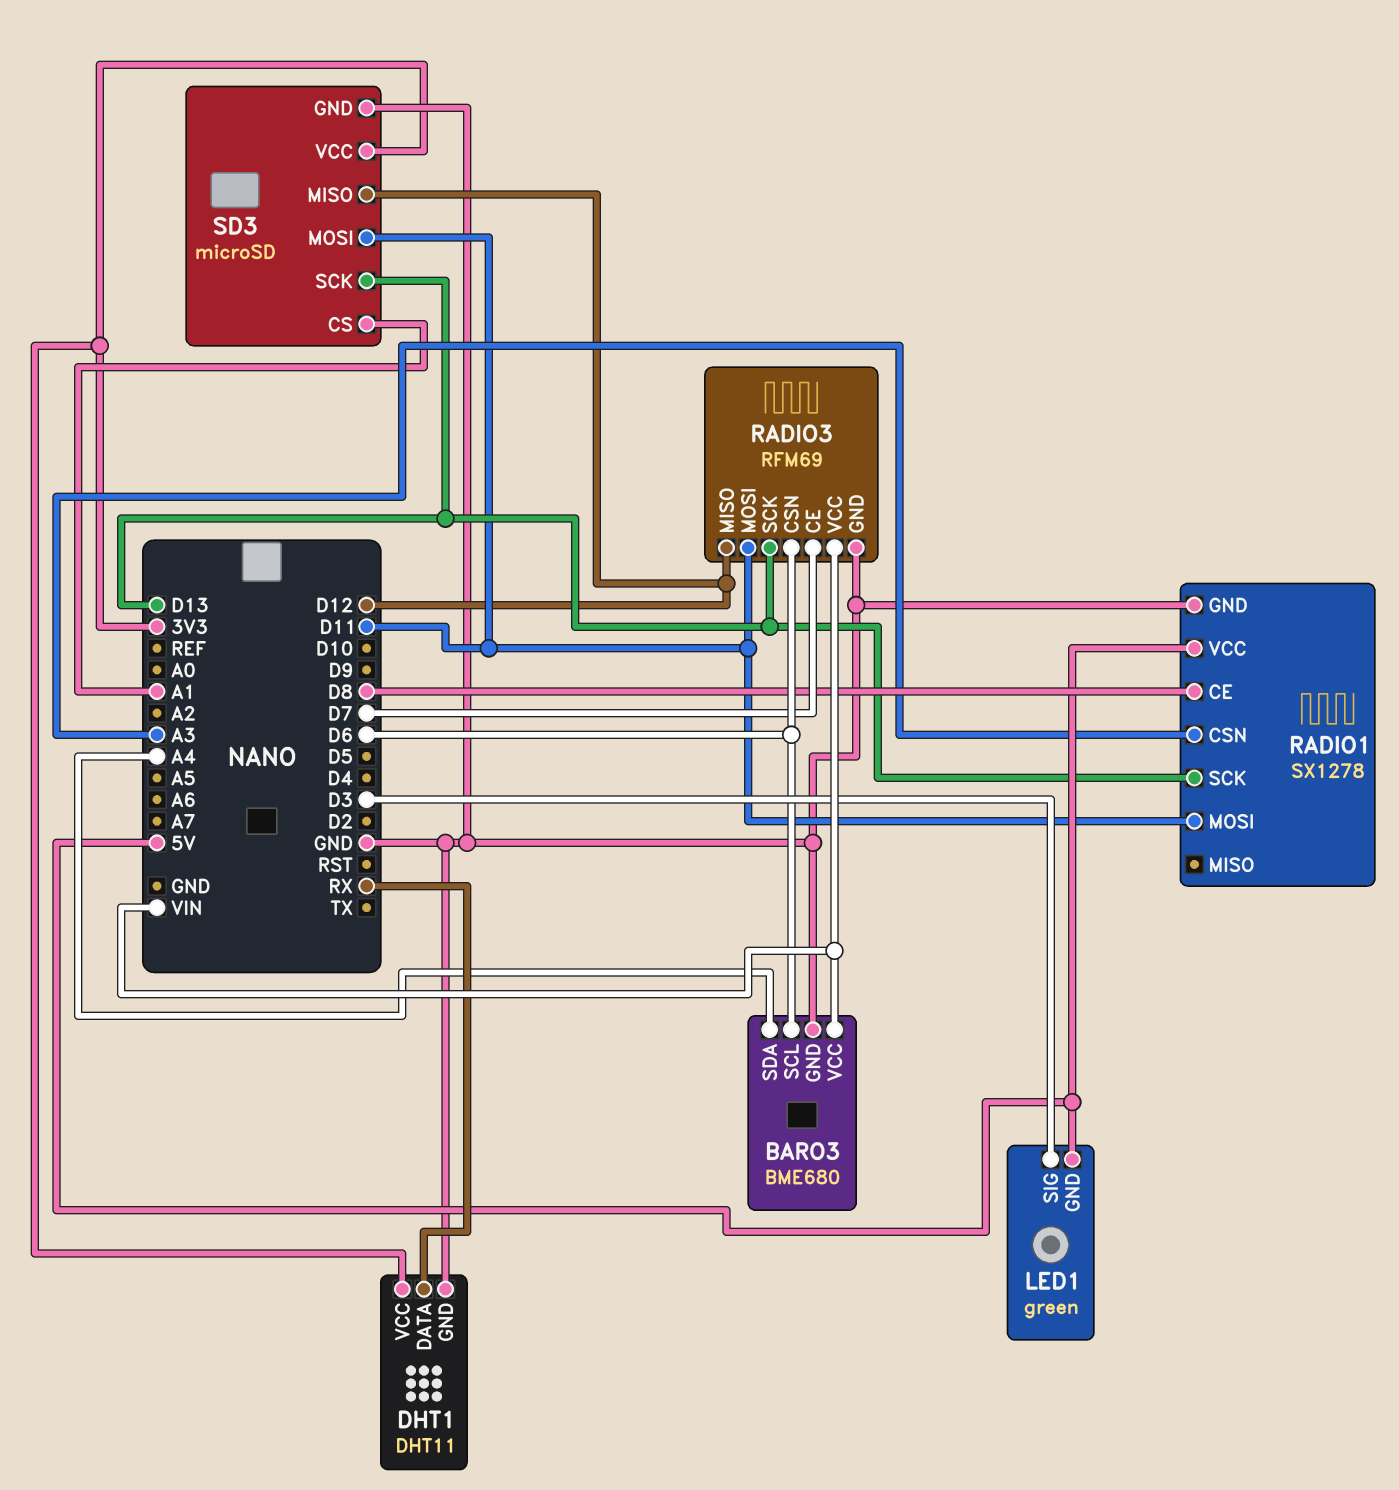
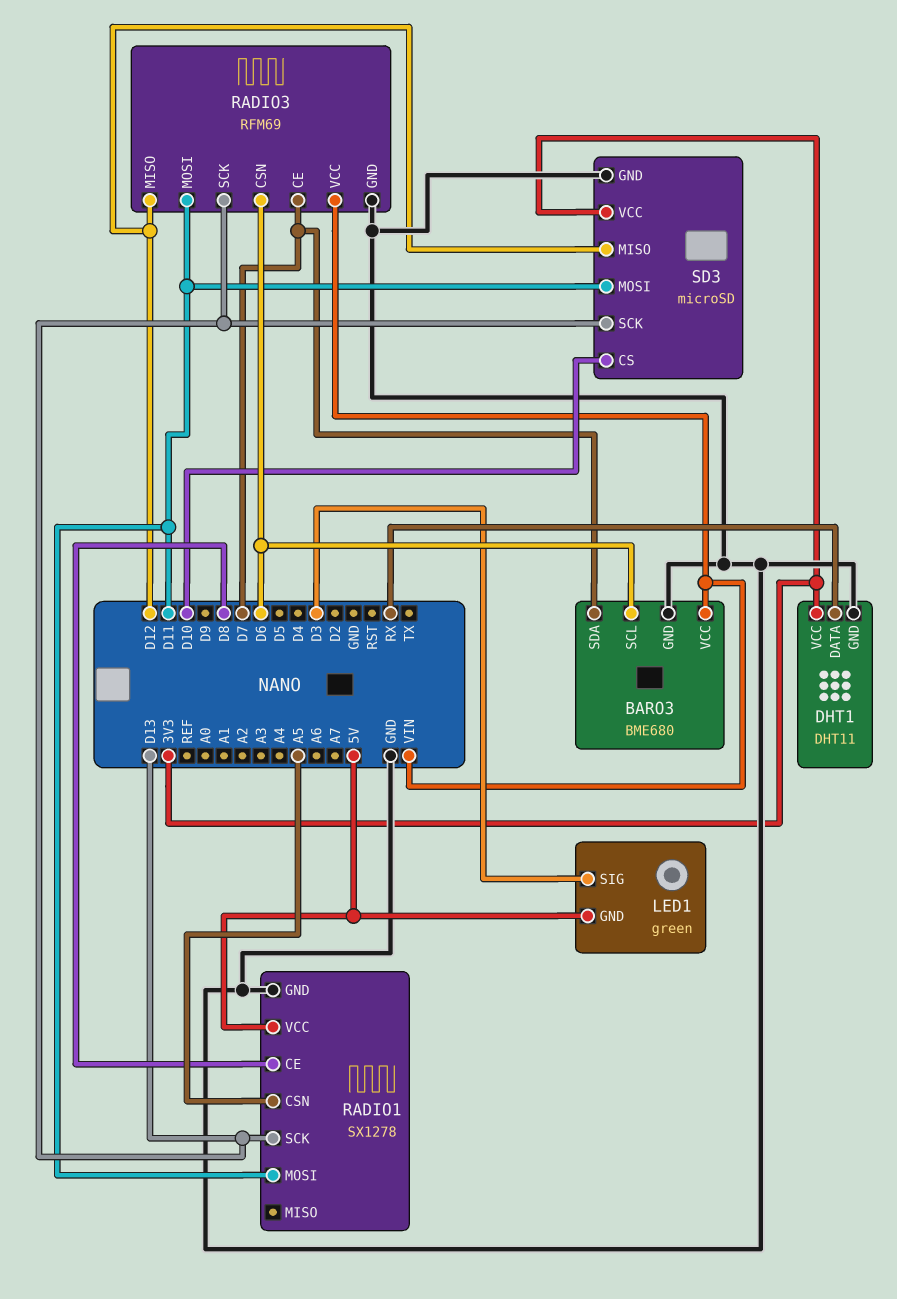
BARO3 pin SDA: A4 -> D7
RADIO1 pin CSN: A3 -> A5
SD3 pin CS: A1 -> D10

